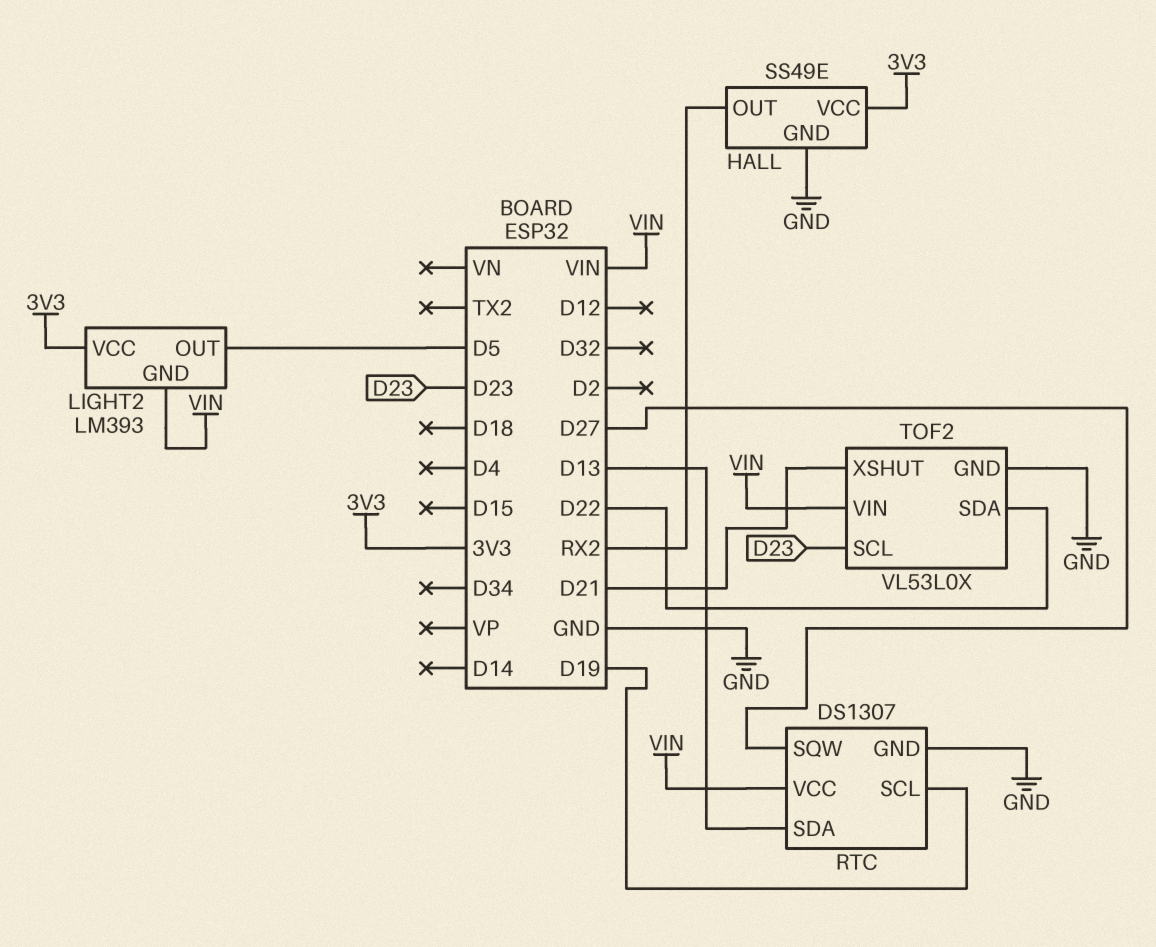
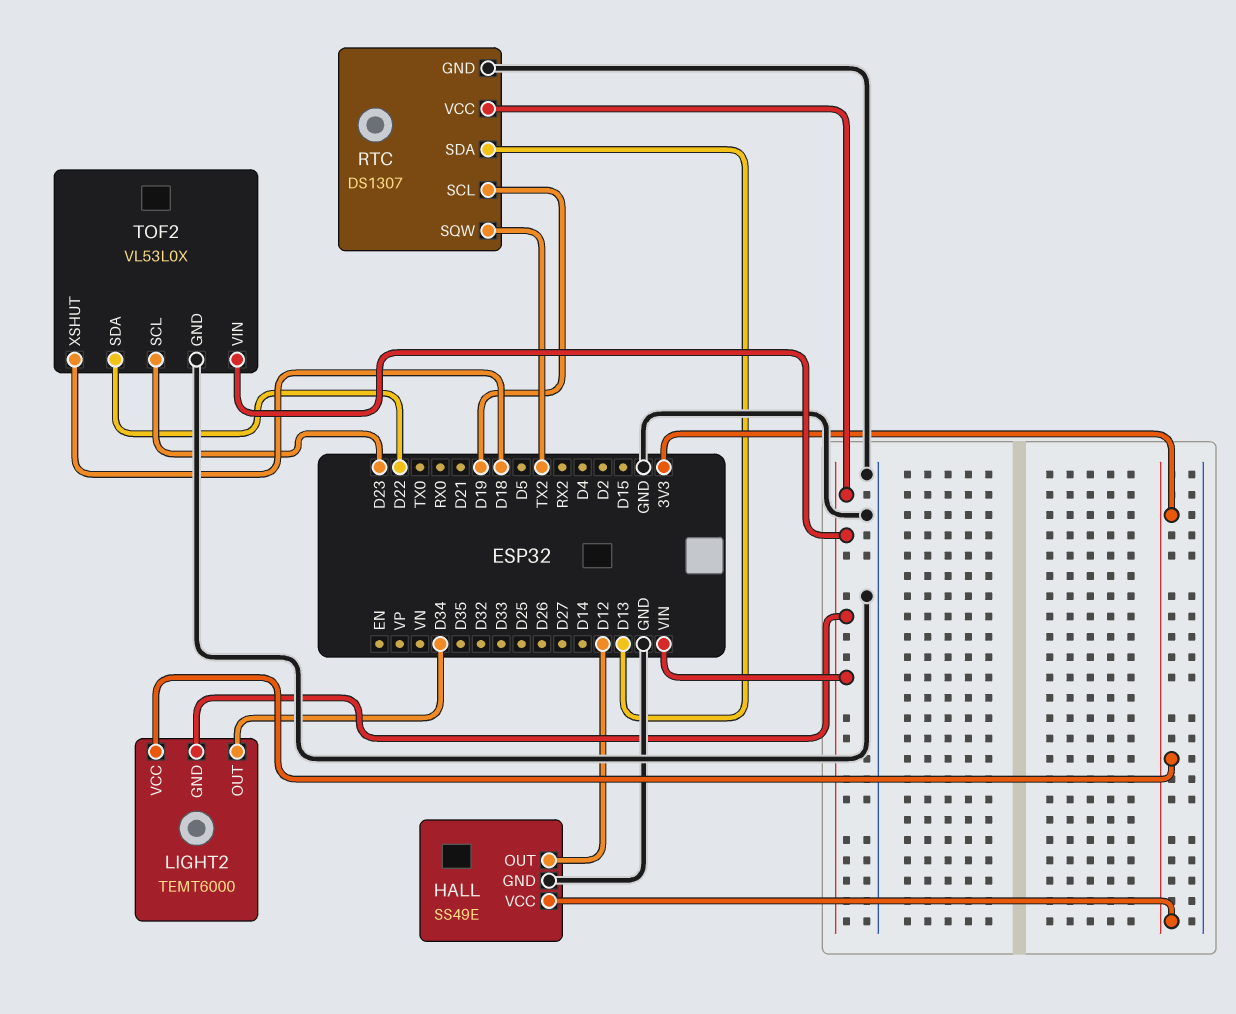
HALL pin OUT: RX2 -> D12
LIGHT2: LM393 -> TEMT6000
LIGHT2 pin OUT: D5 -> D34
RTC pin SQW: D27 -> TX2
TOF2 pin XSHUT: D21 -> D18

